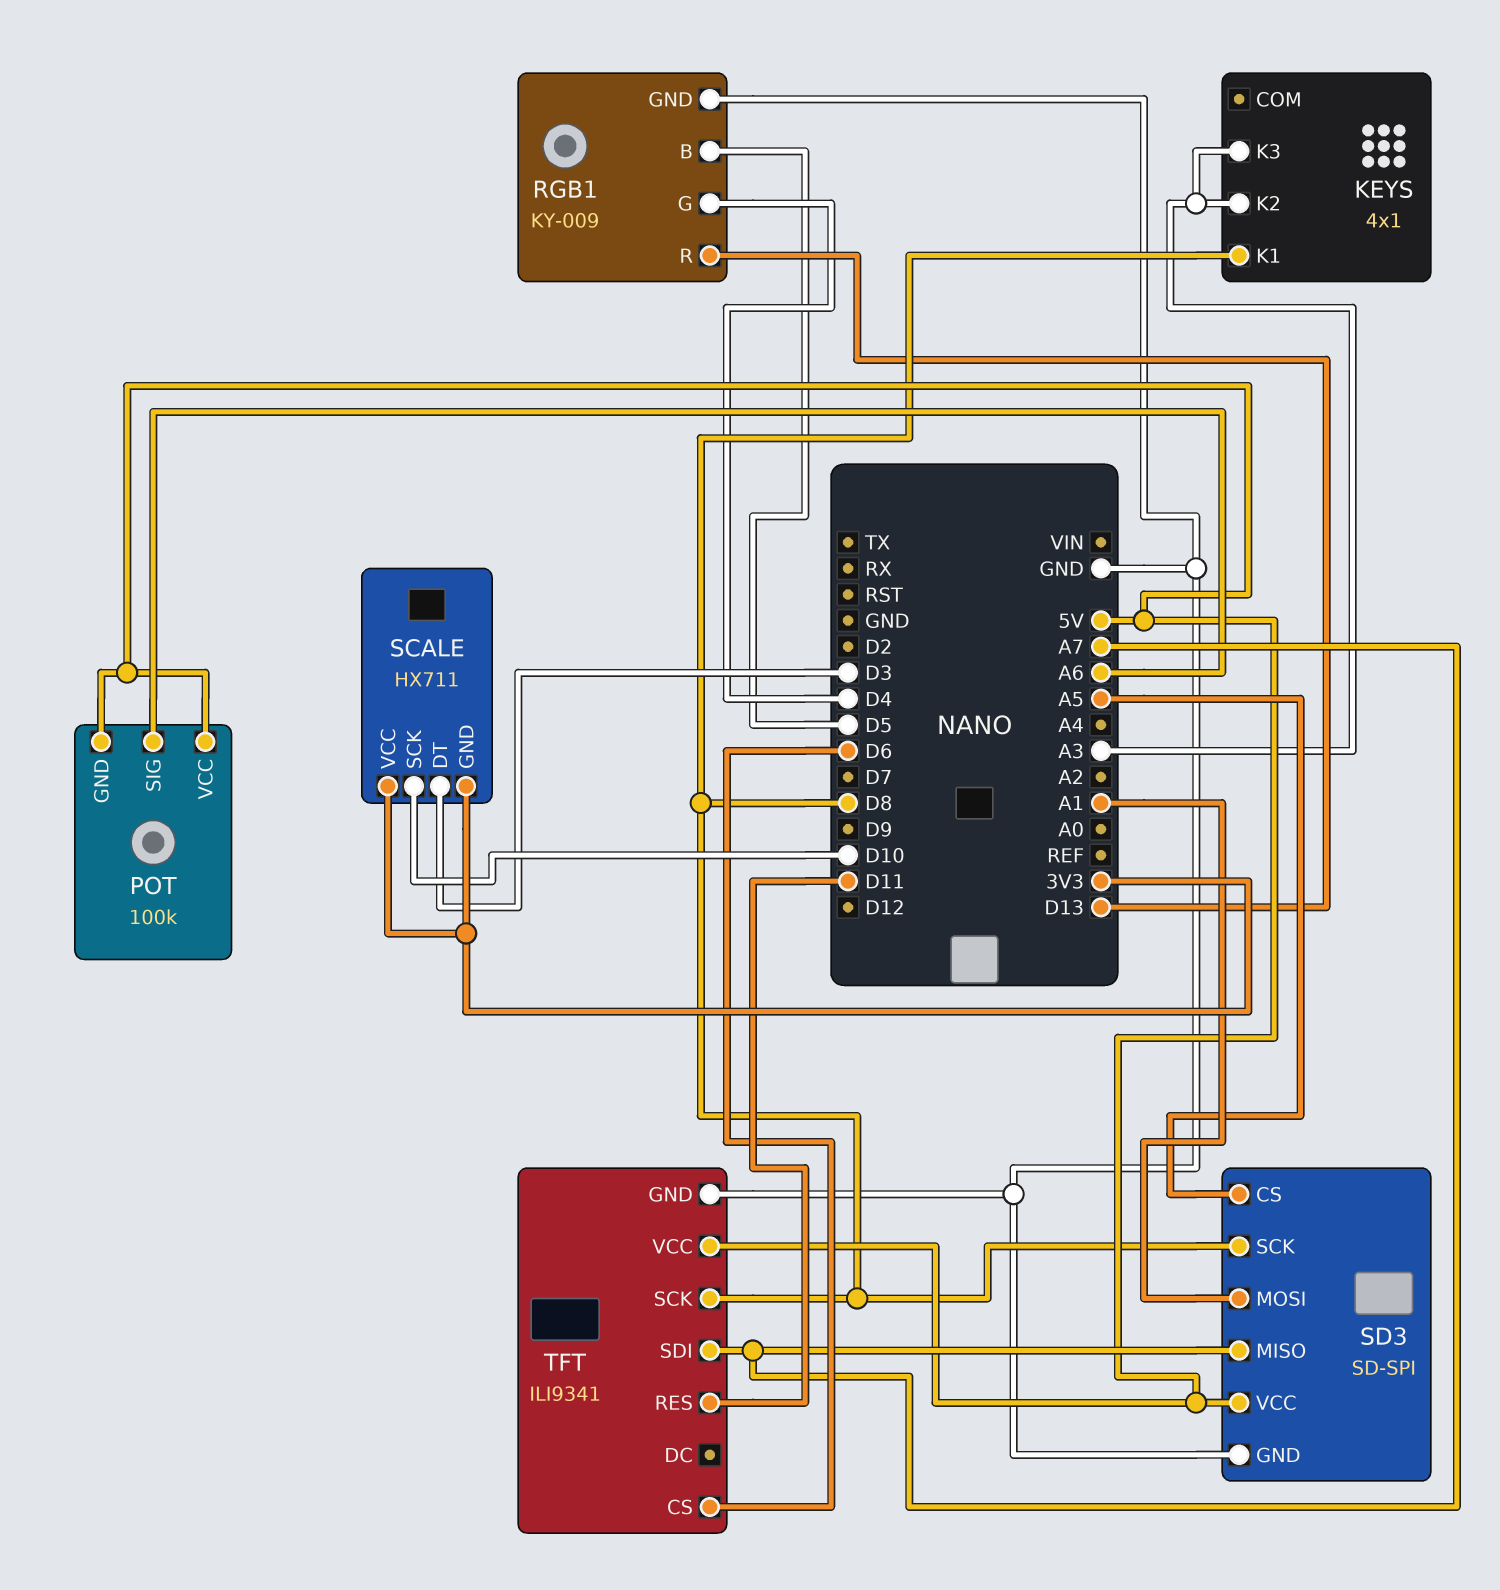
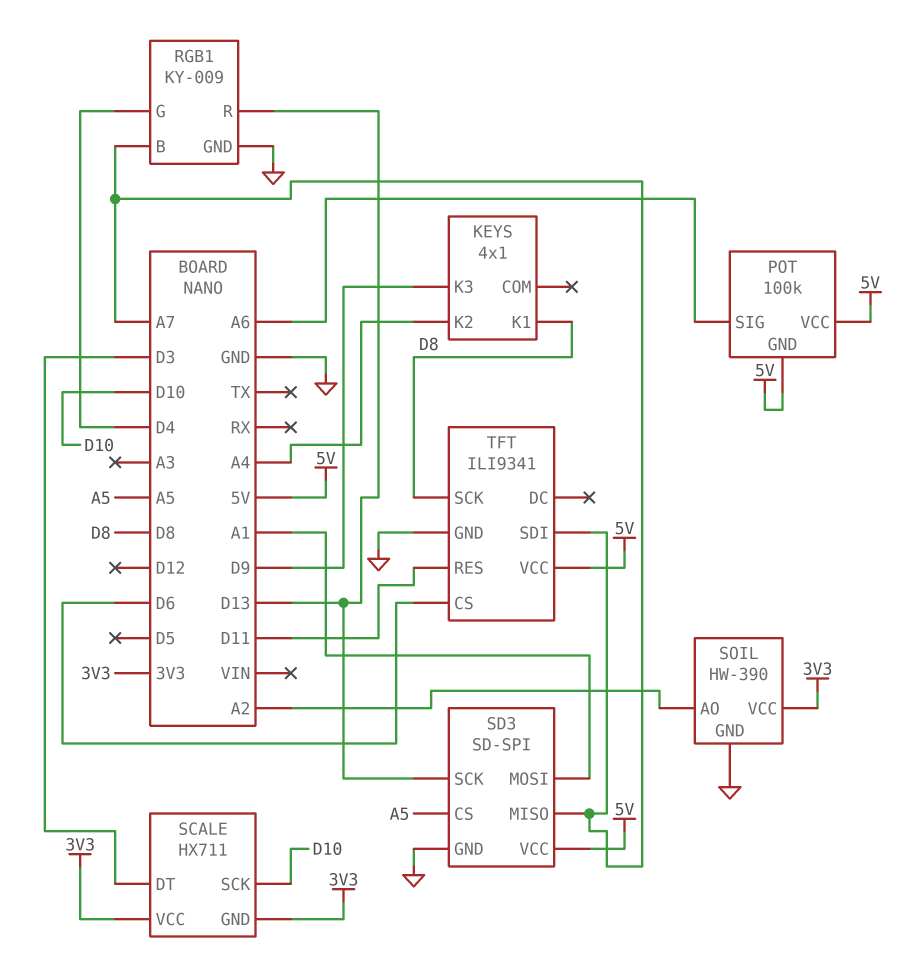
KEYS pin K2: A3 -> A4
KEYS pin K3: A3 -> D9
RGB1 pin B: D5 -> A7
SD3 pin SCK: D8 -> D13
SOIL: none -> HW-390
SOIL pin AO: none -> A2
SOIL pin GND: none -> GND
SOIL pin VCC: none -> 3V3

